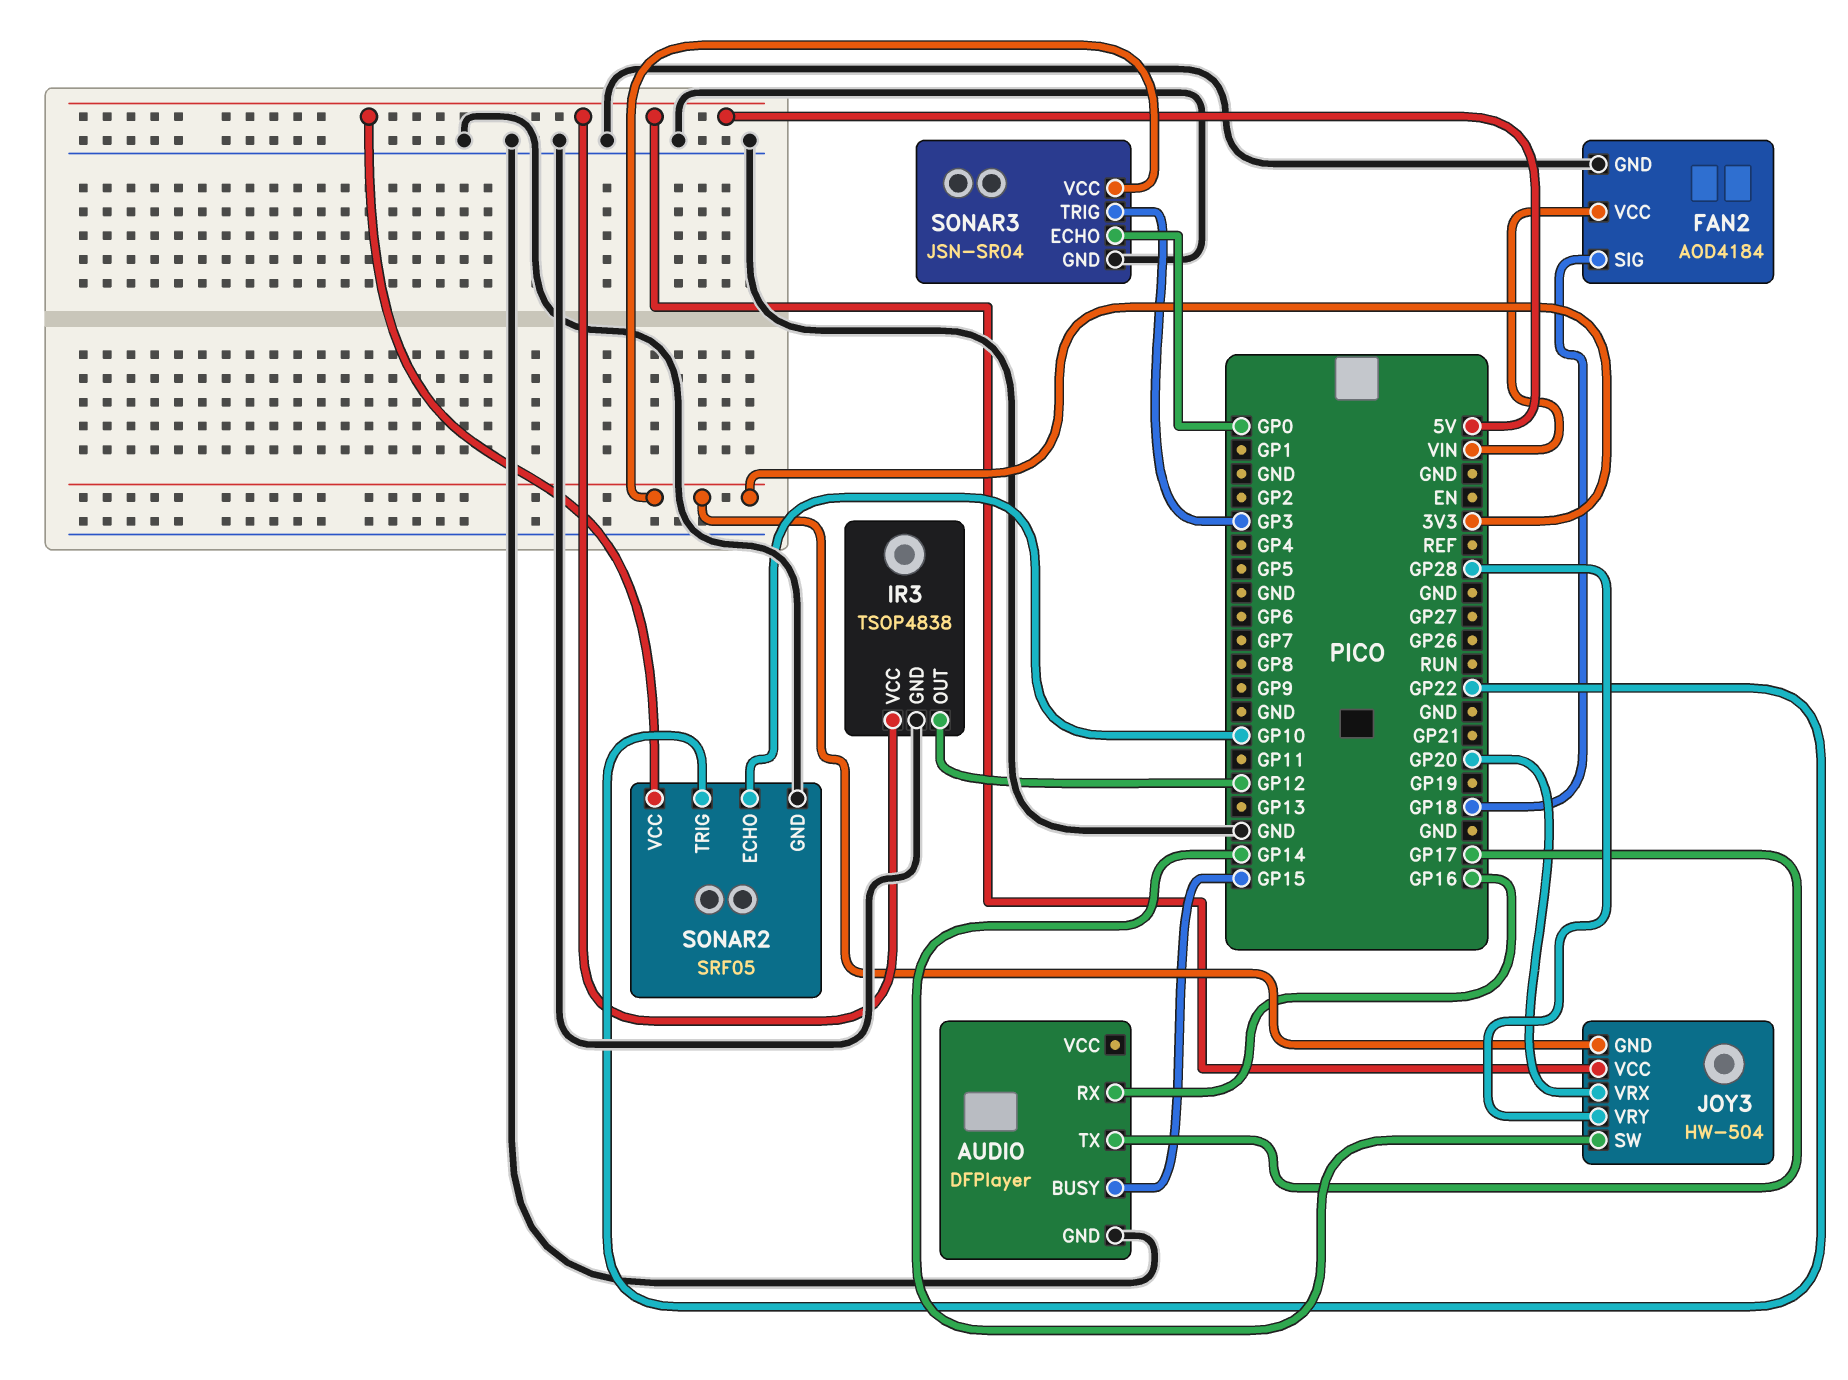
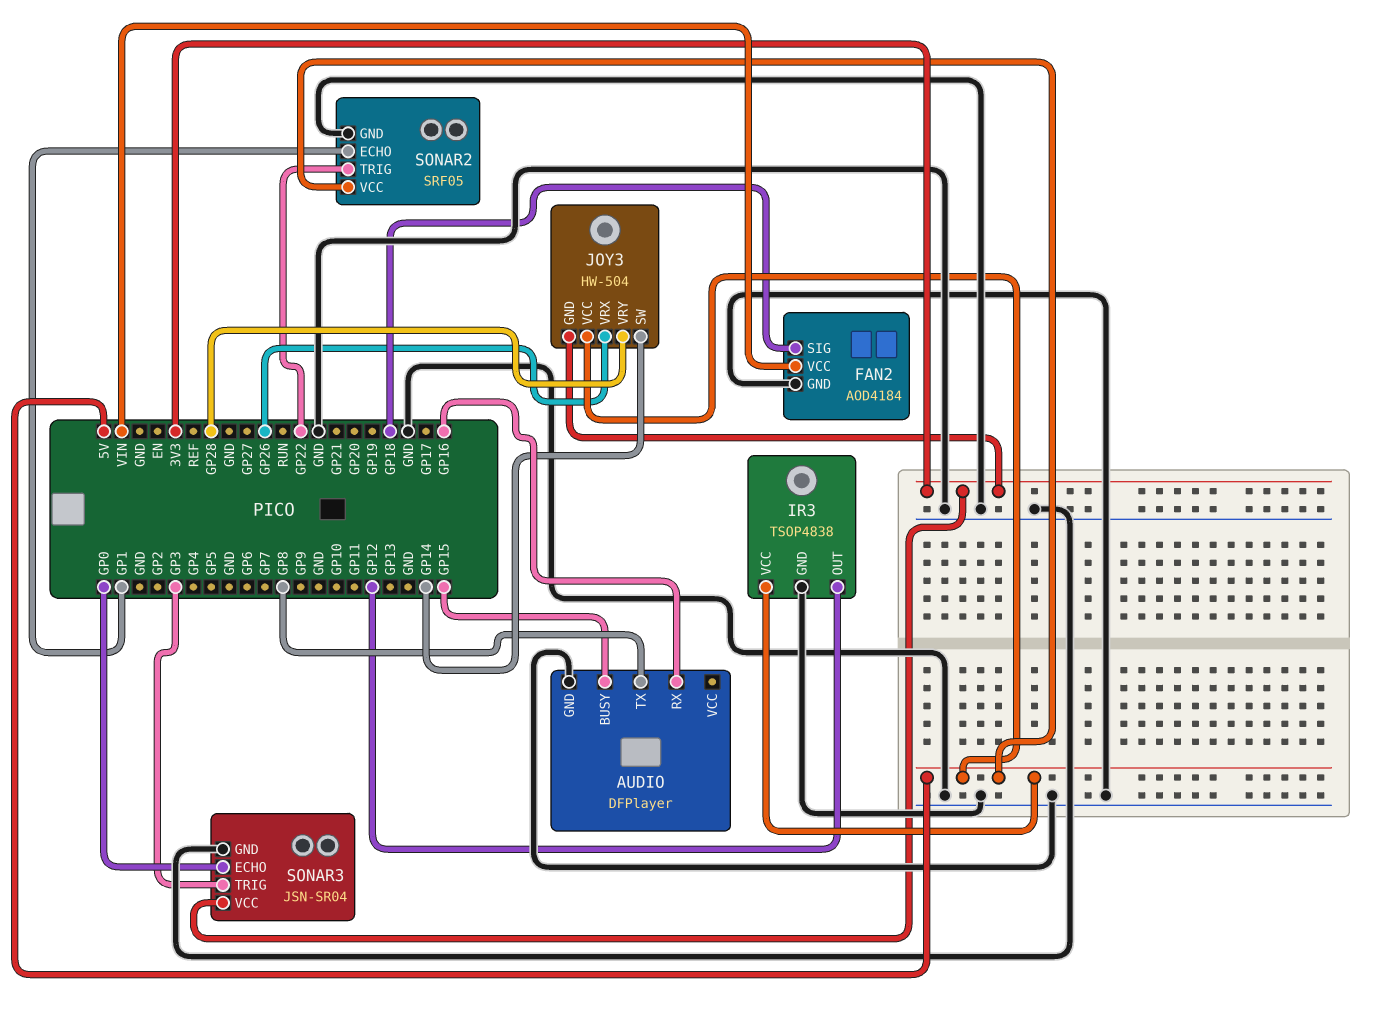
AUDIO pin TX: GP17 -> GP8
JOY3 pin VRX: GP20 -> GP26
SONAR2 pin ECHO: GP10 -> GP1

